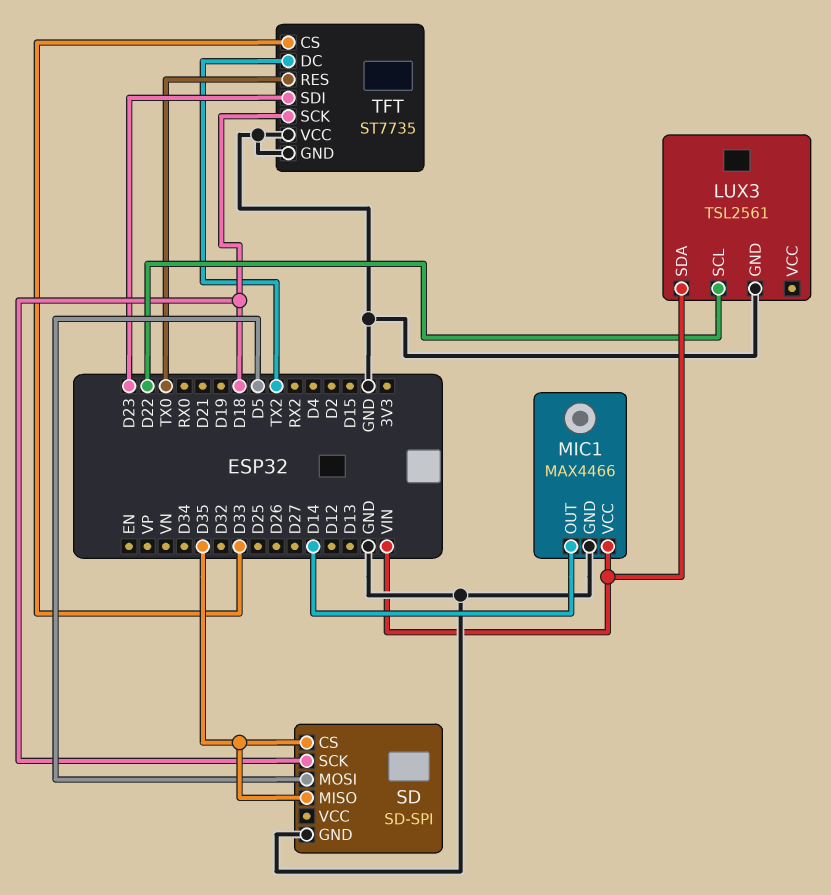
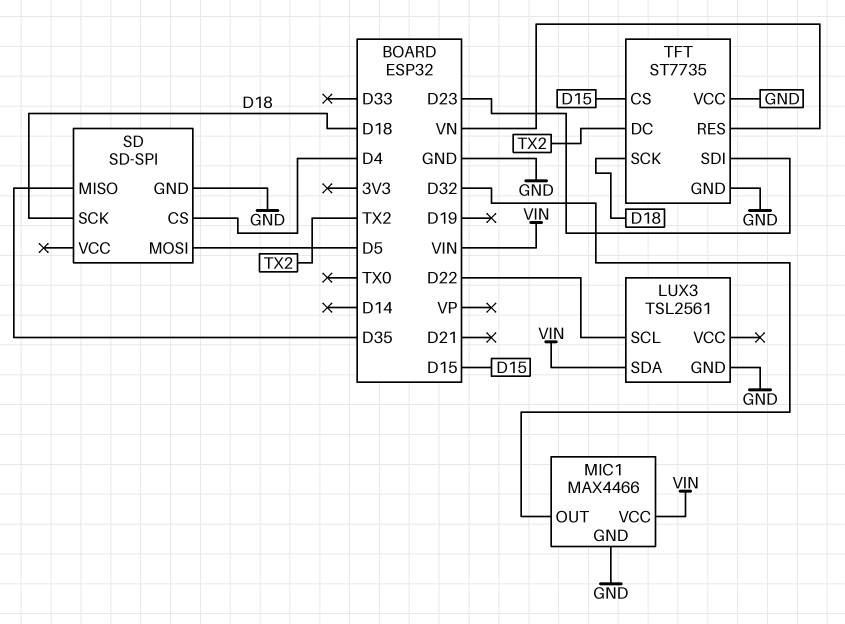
MIC1 pin OUT: D14 -> D32
SD pin CS: D35 -> D4
TFT pin CS: D33 -> D15
TFT pin RES: TX0 -> VN

